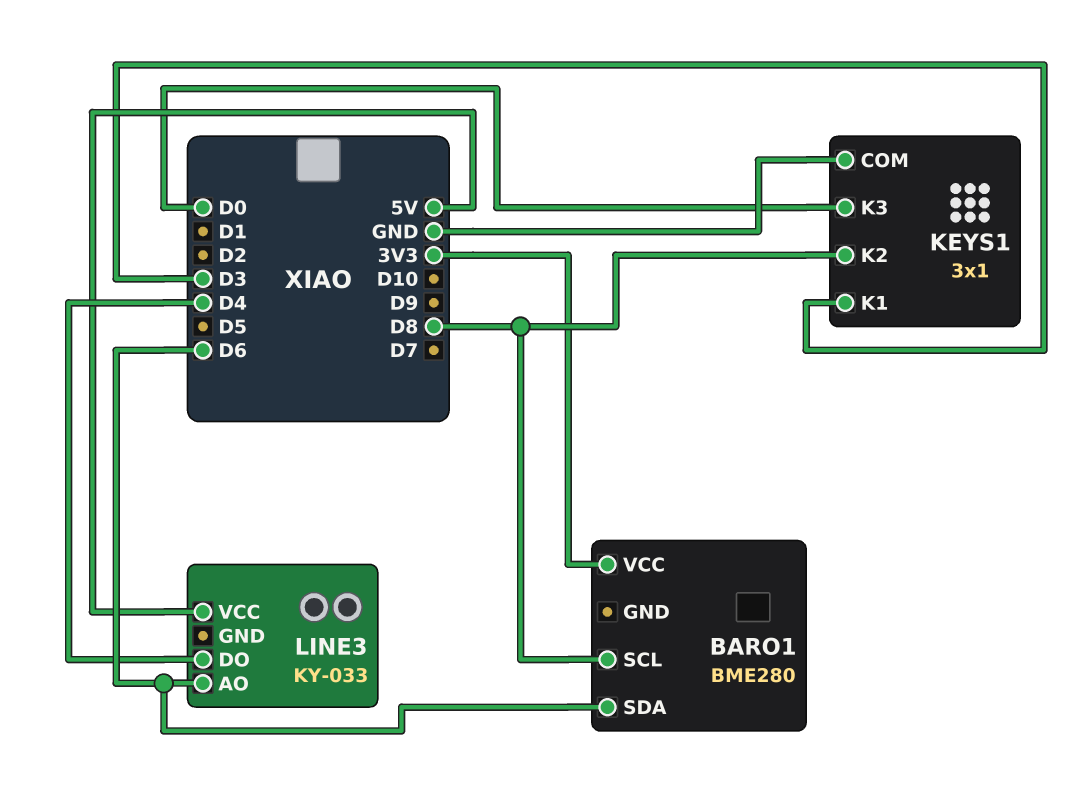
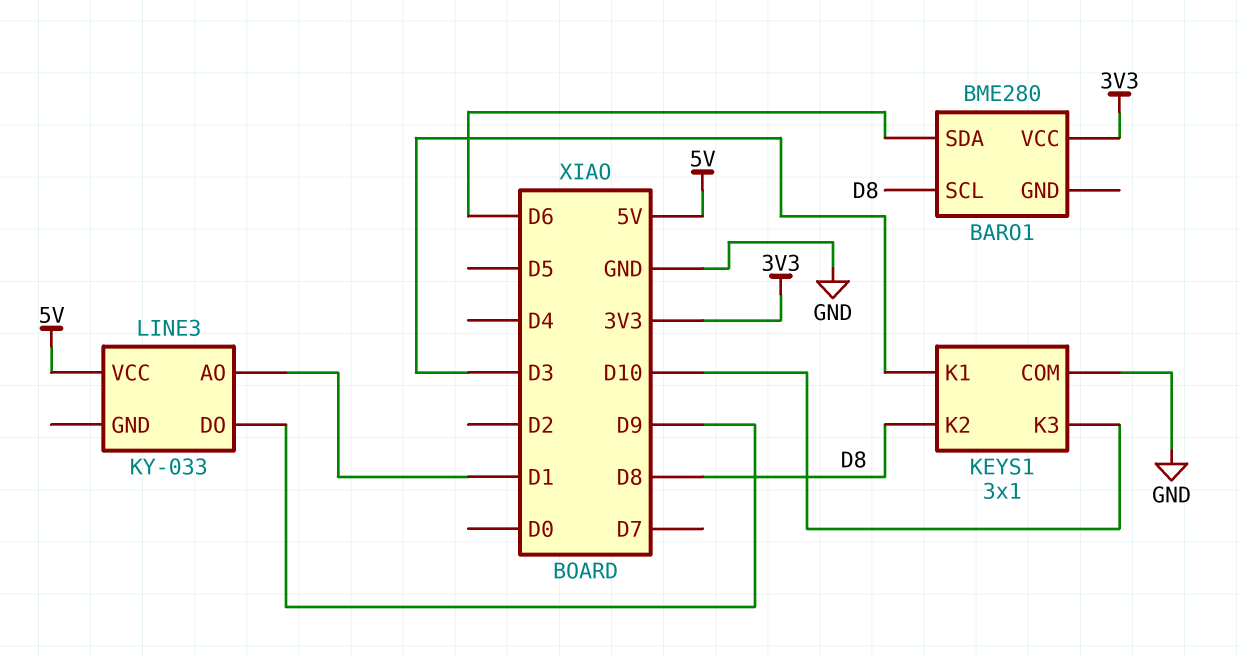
KEYS1 pin K3: D0 -> D10
LINE3 pin AO: D6 -> D1
LINE3 pin DO: D4 -> D9

